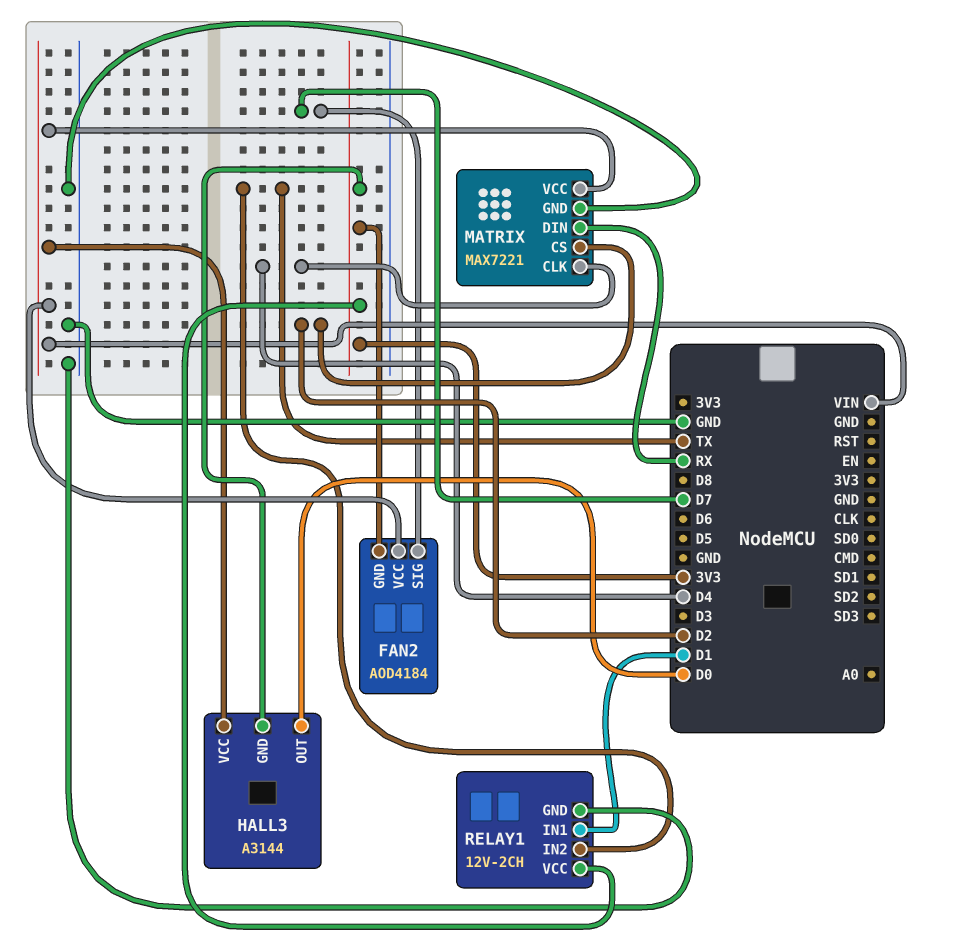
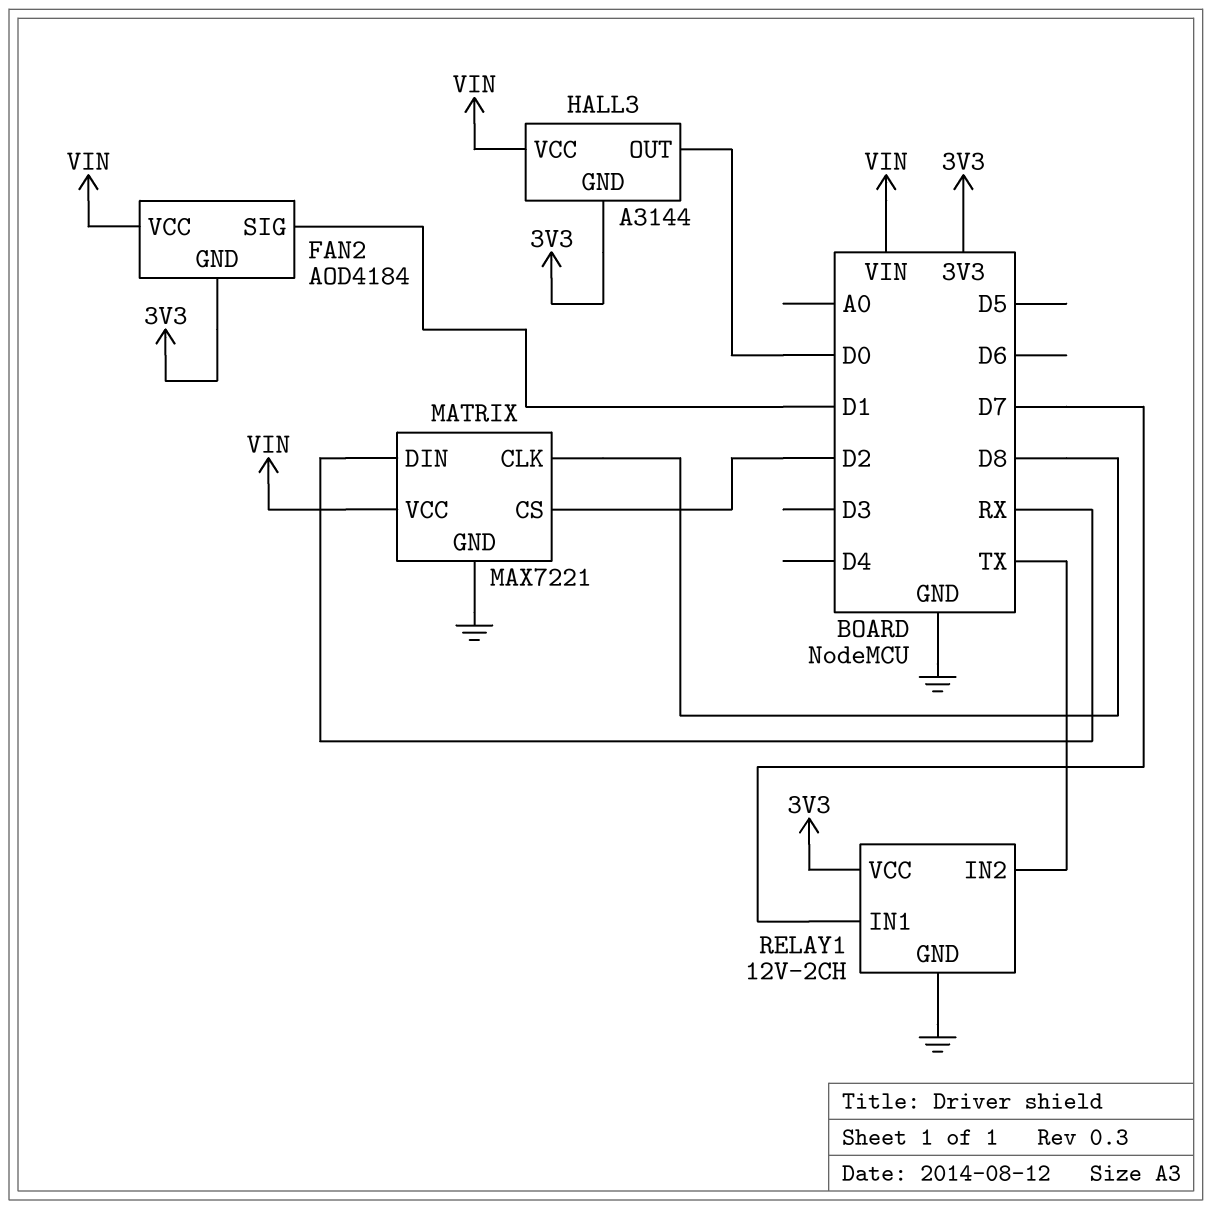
FAN2 pin SIG: D7 -> D1
MATRIX pin CLK: D4 -> D8
RELAY1 pin IN1: D1 -> D7

